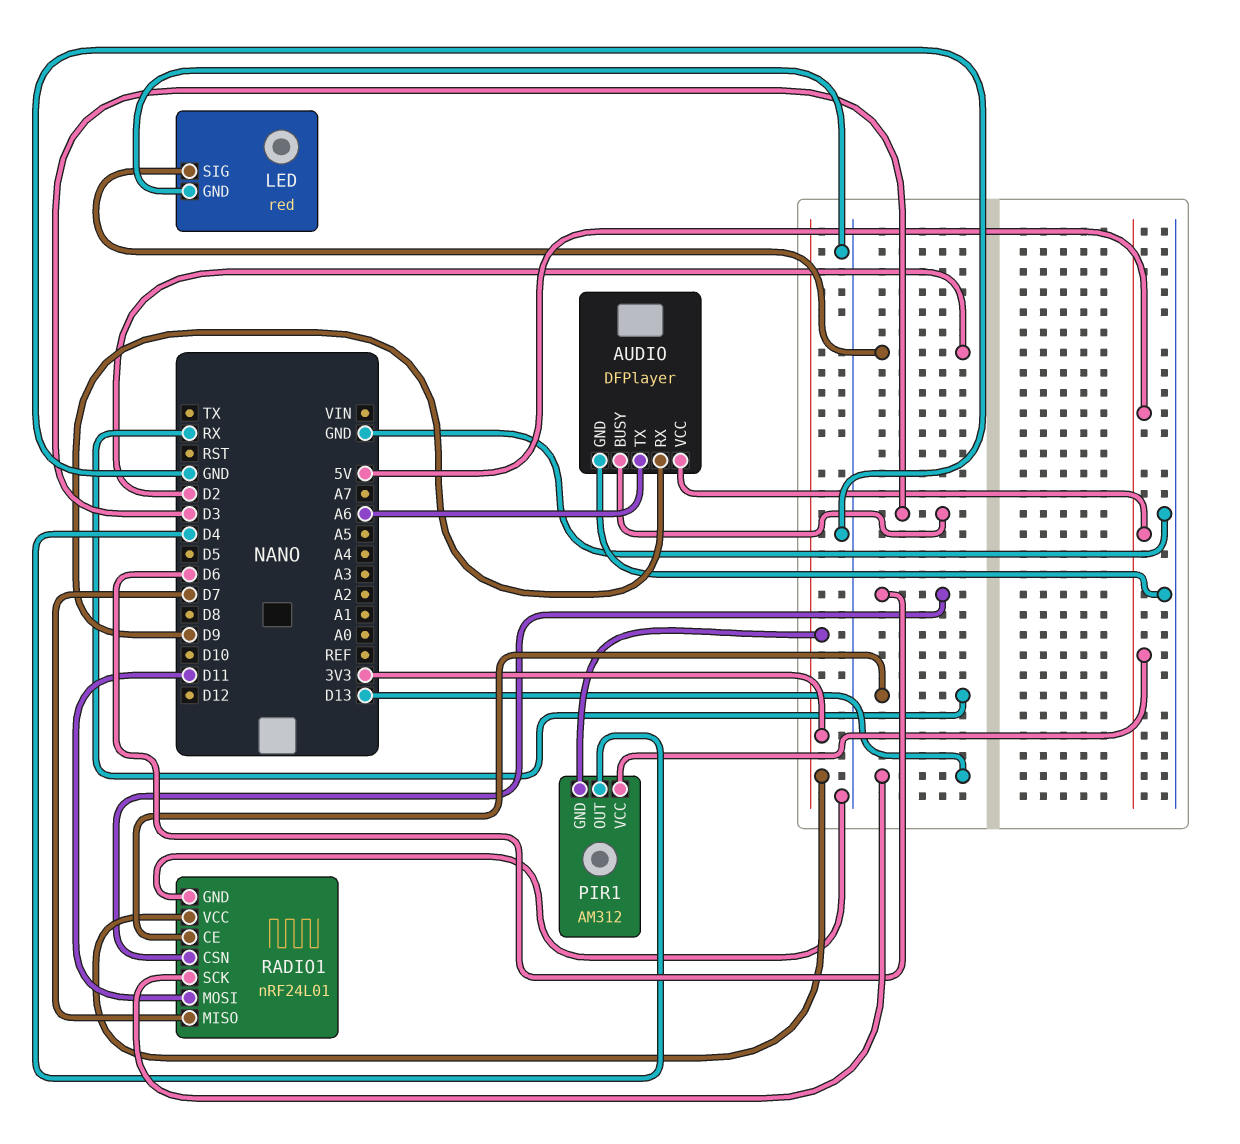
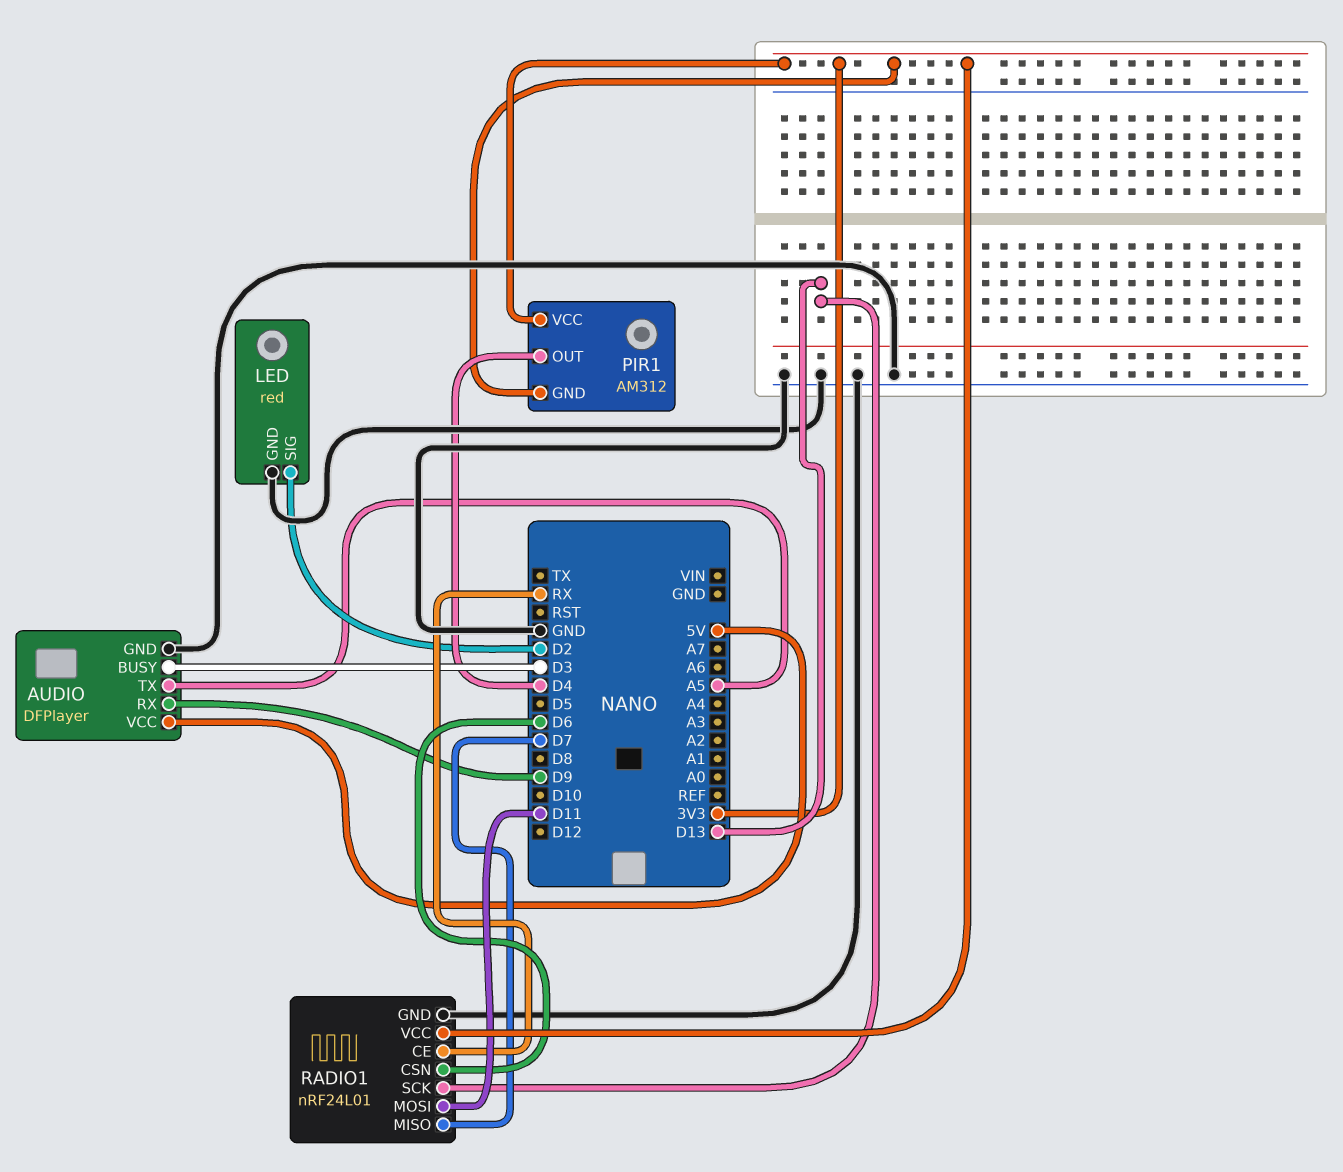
AUDIO pin TX: A6 -> A5
PIR1 pin VCC: 5V -> 3V3

